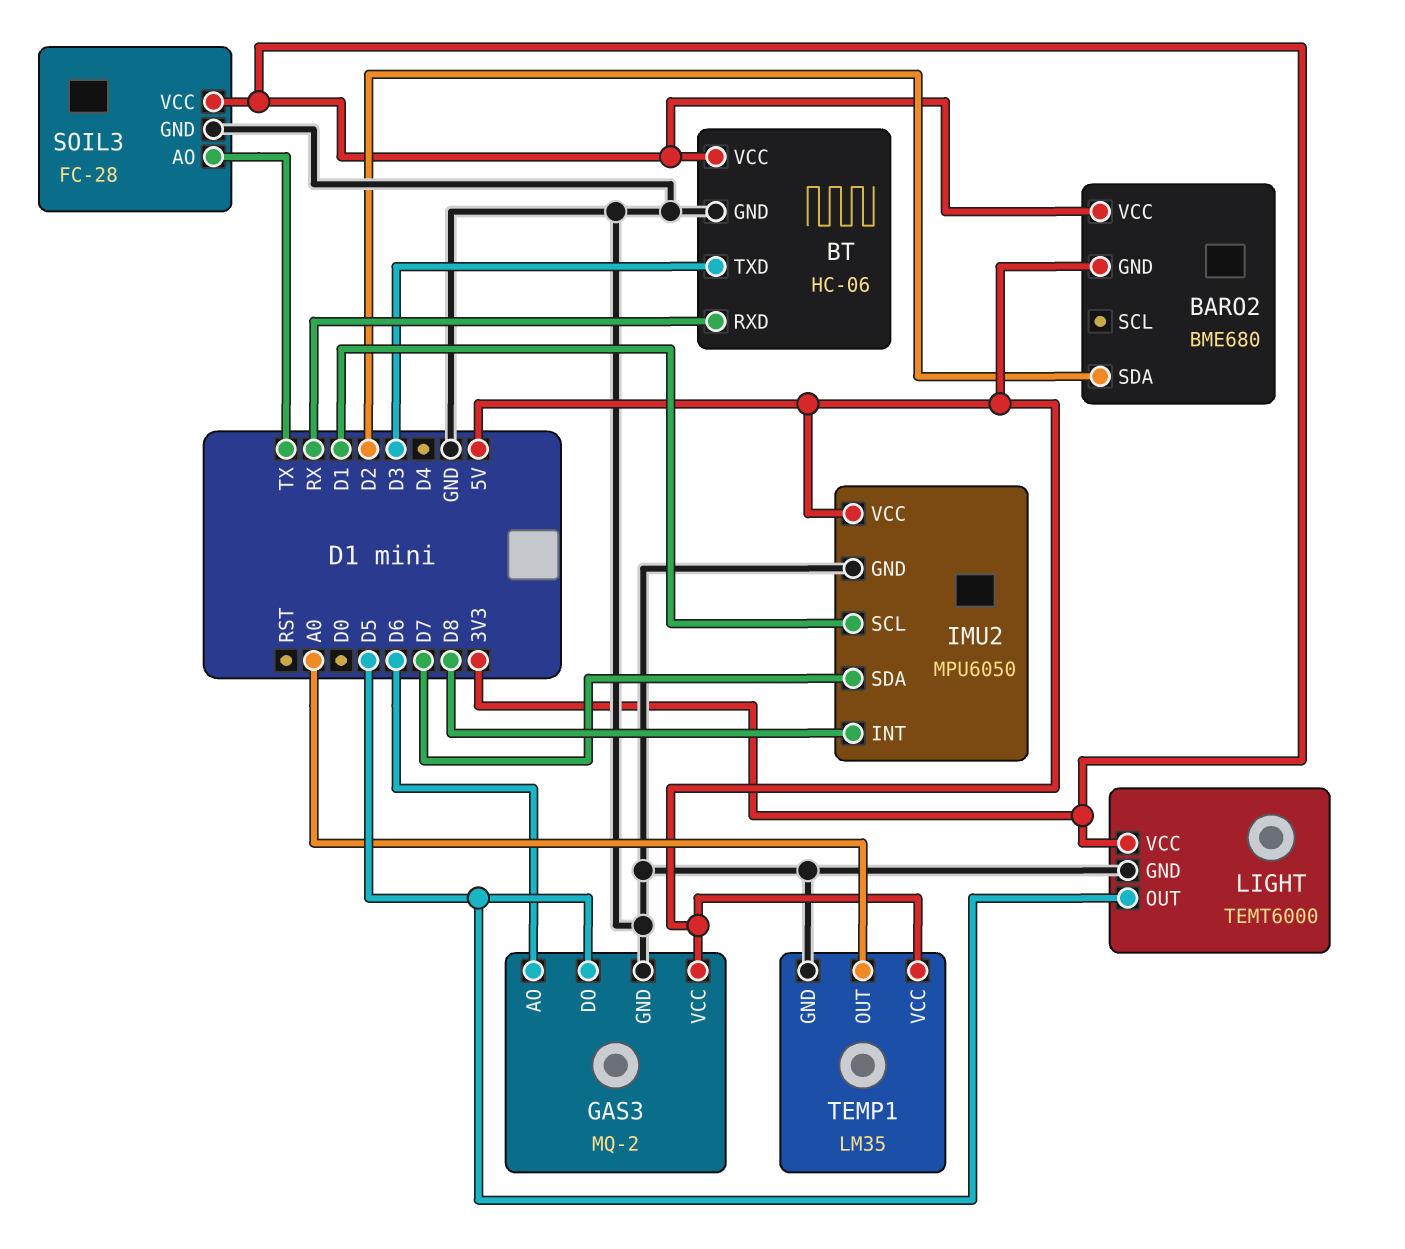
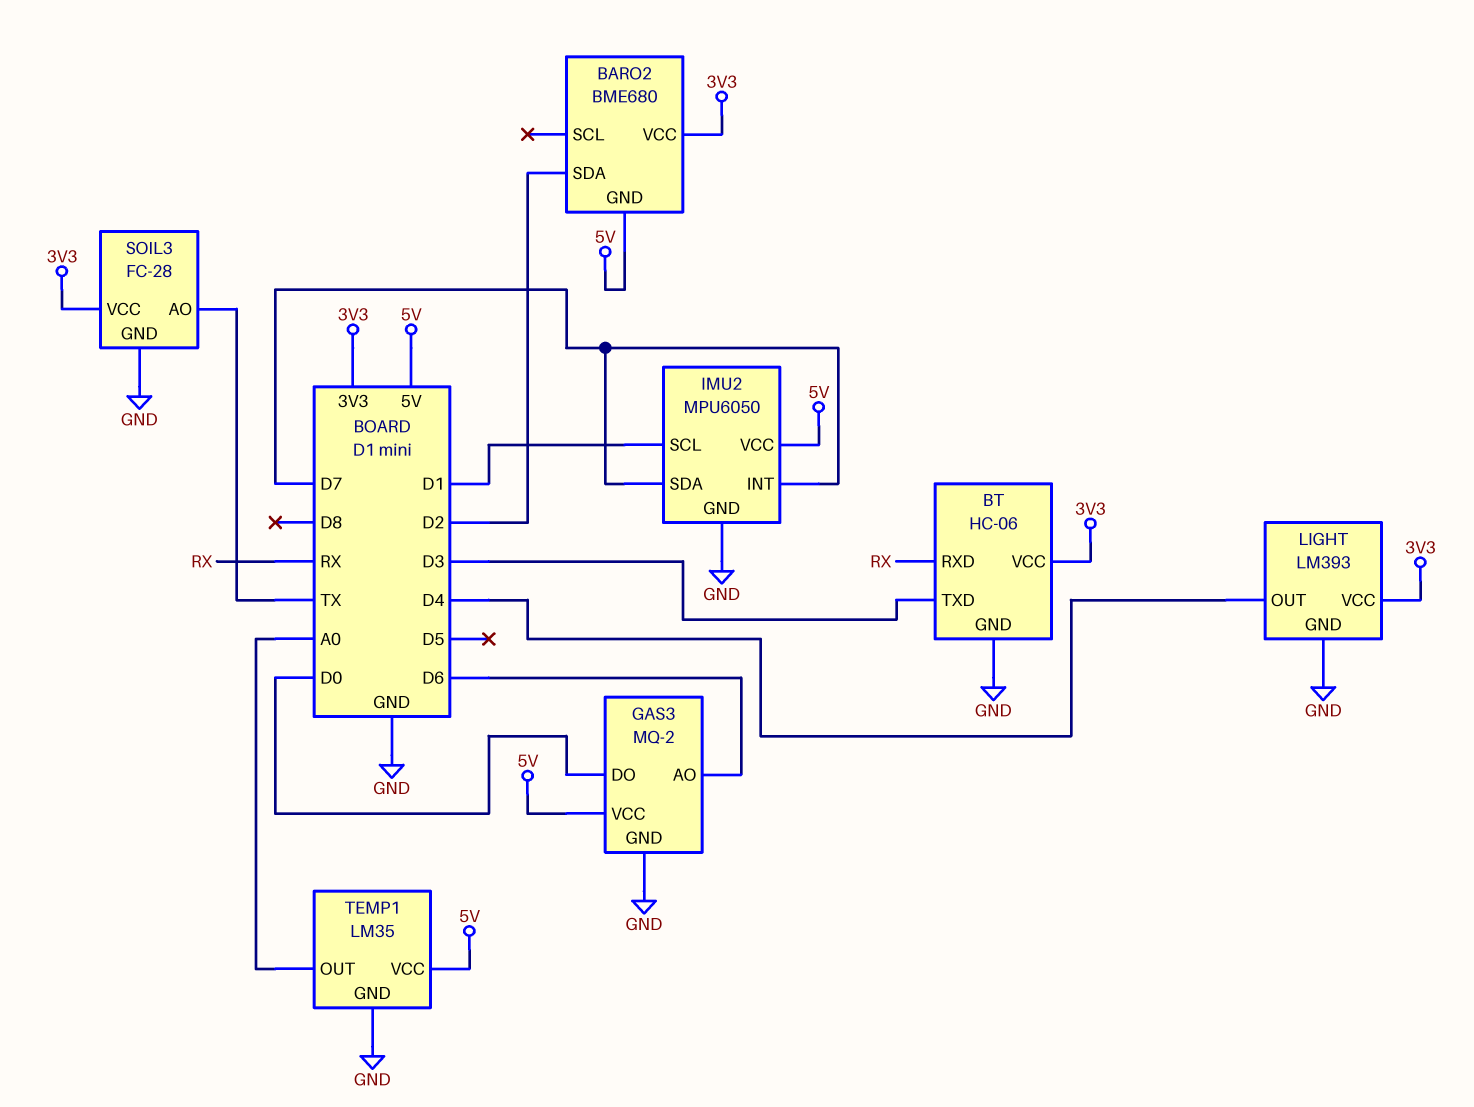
GAS3 pin DO: D5 -> D0
IMU2 pin INT: D8 -> D7
LIGHT: TEMT6000 -> LM393
LIGHT pin OUT: D5 -> D4

